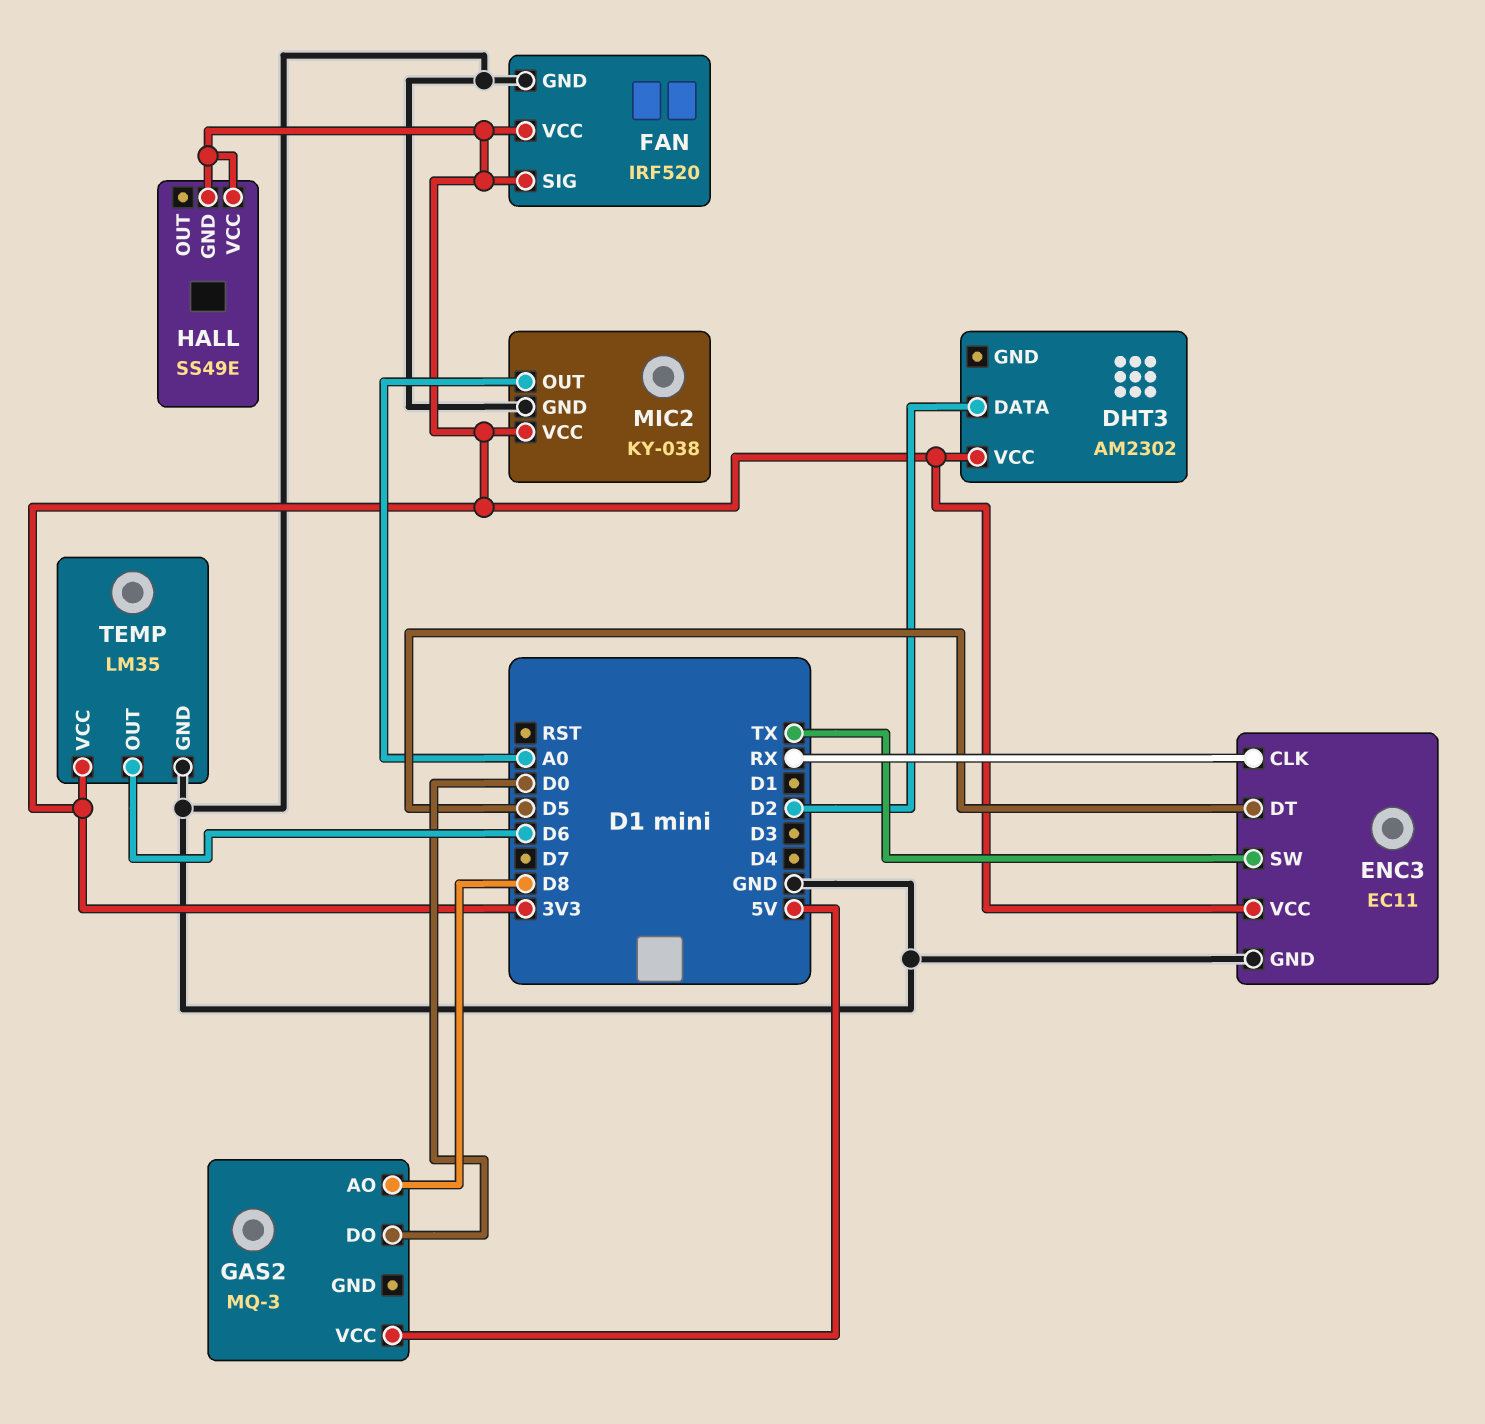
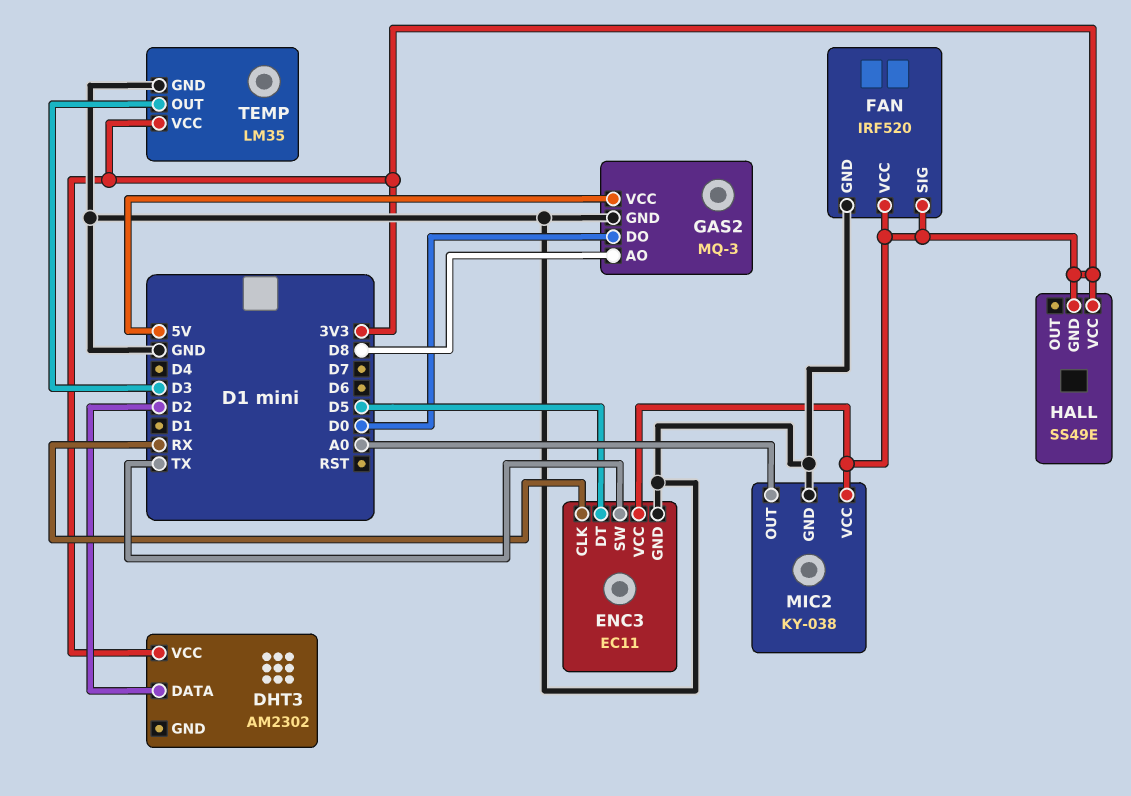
GAS2 pin GND: none -> GND
TEMP pin OUT: D6 -> D3

